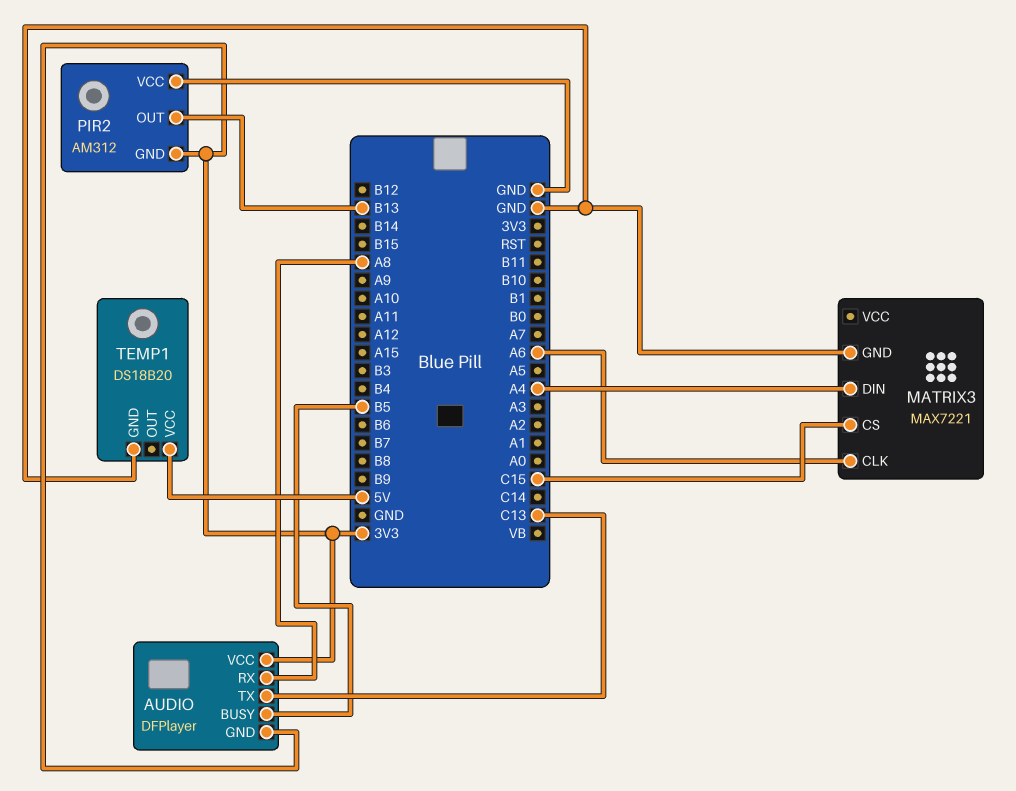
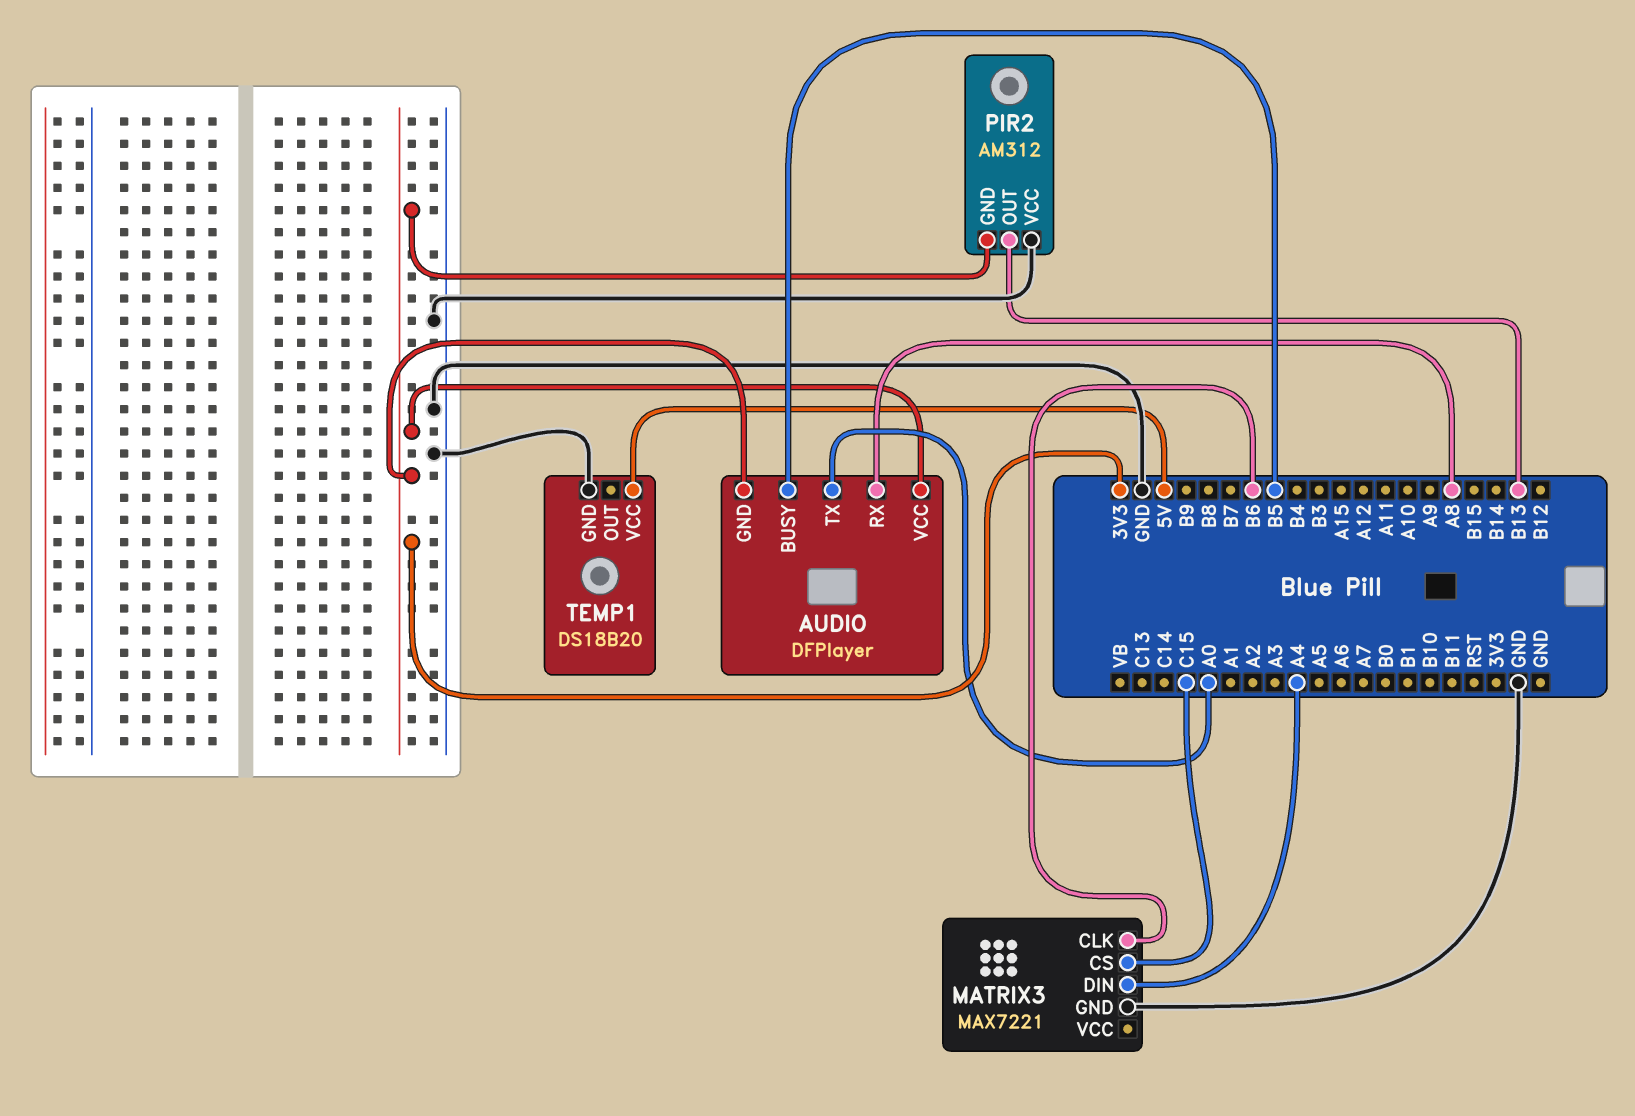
AUDIO pin TX: C13 -> A0
MATRIX3 pin CLK: A6 -> B6

